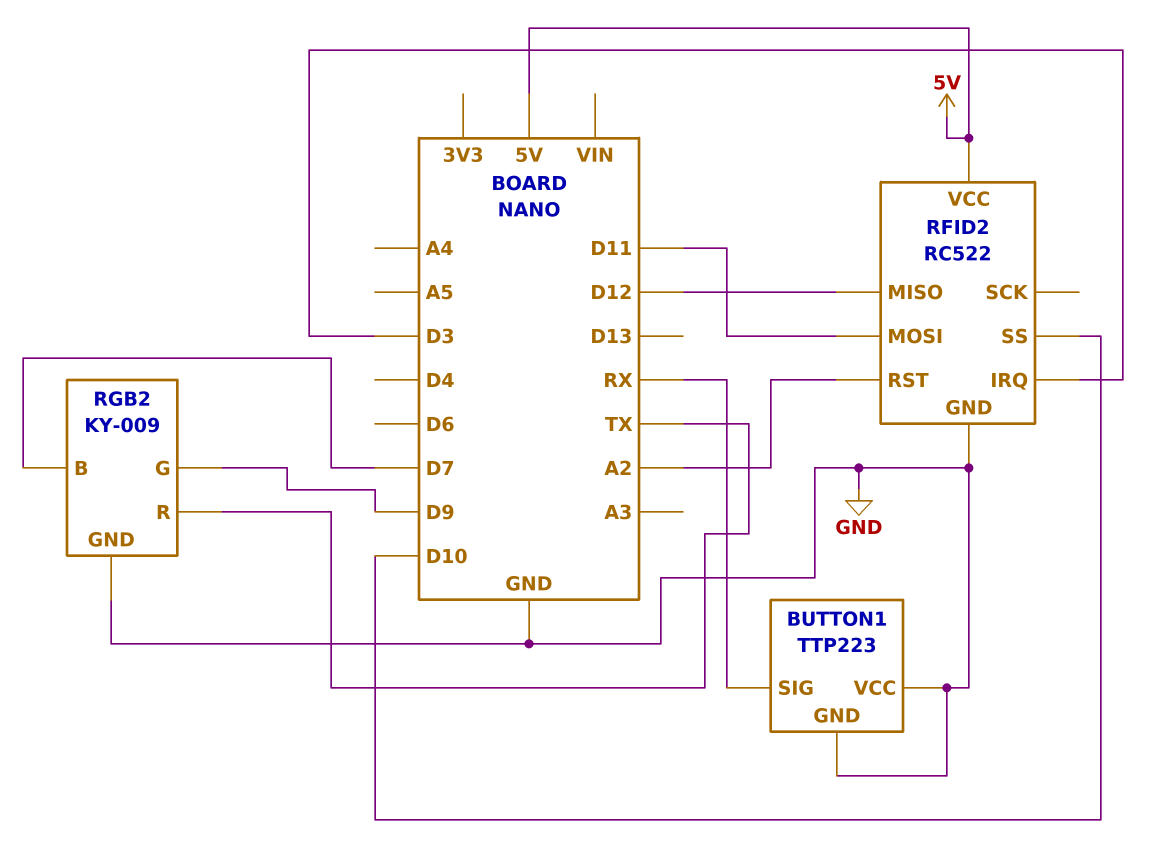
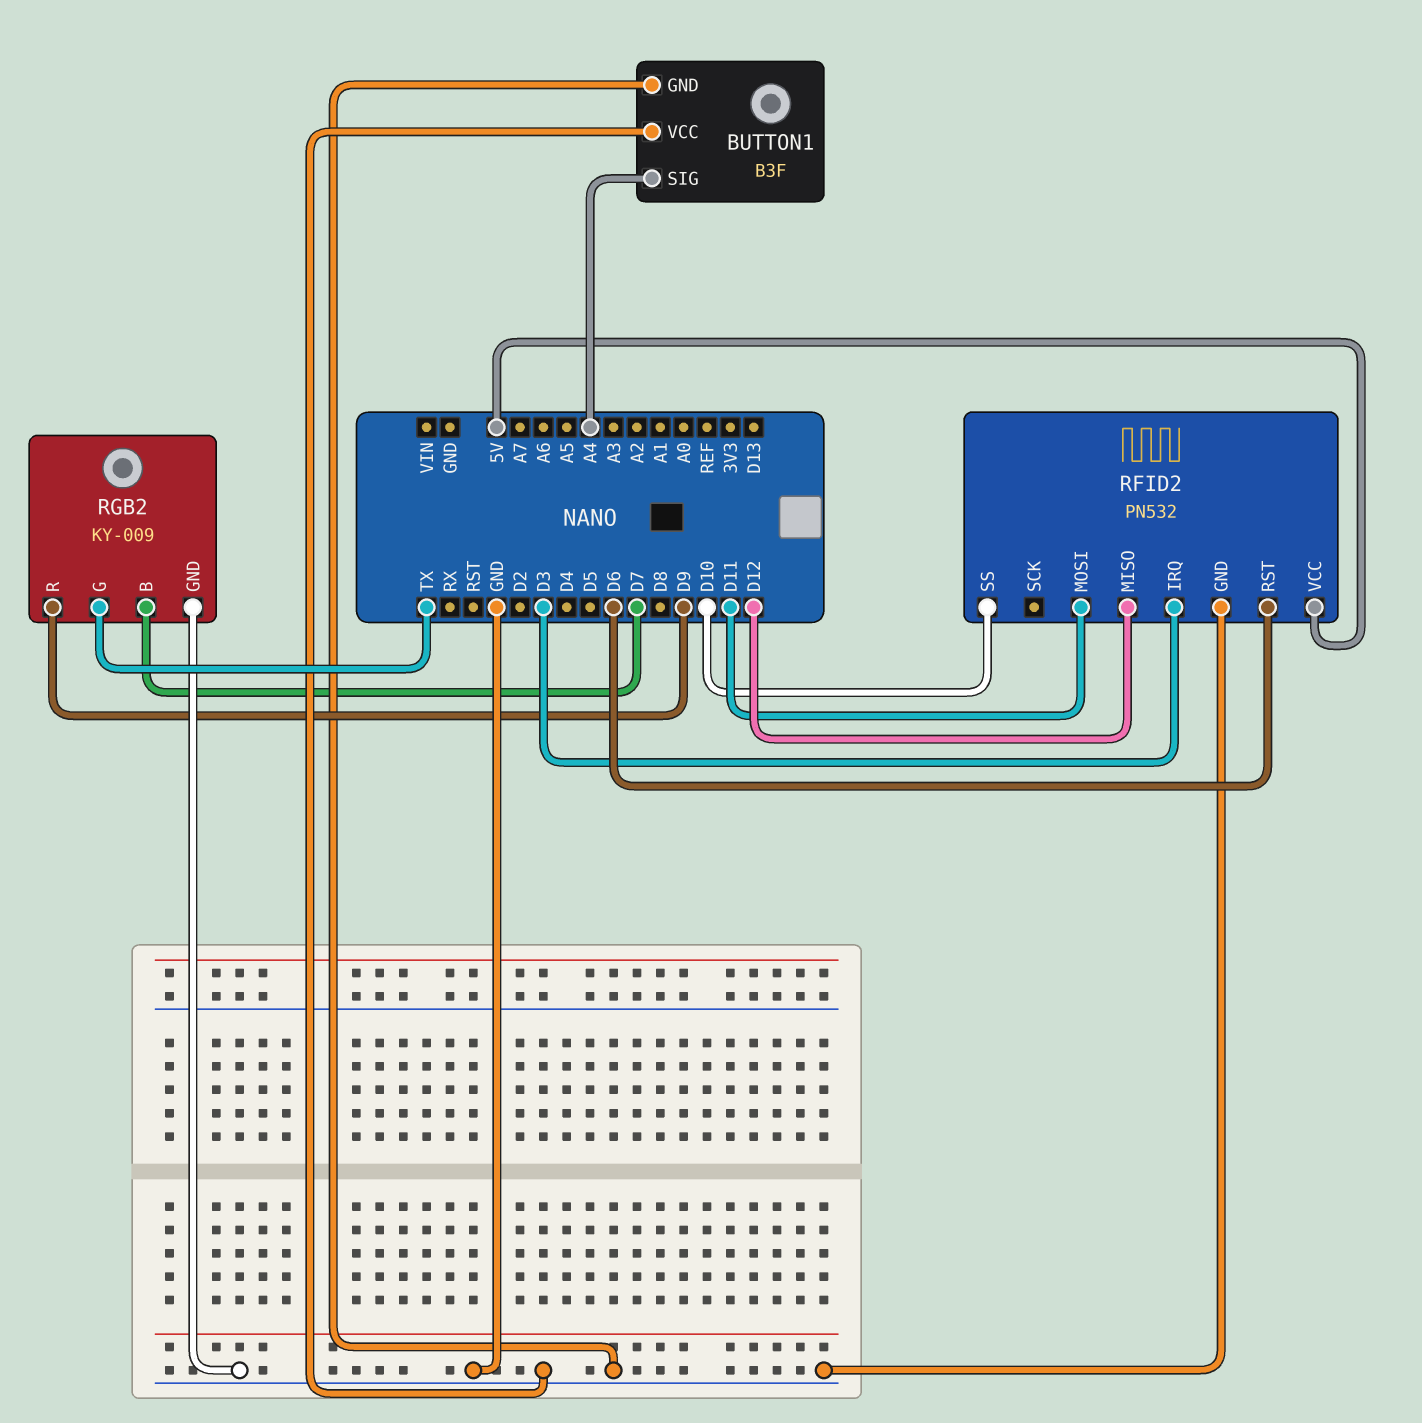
BUTTON1: TTP223 -> B3F
BUTTON1 pin SIG: RX -> A4
RFID2: RC522 -> PN532
RFID2 pin RST: A2 -> D6
RGB2 pin G: D9 -> TX
RGB2 pin R: TX -> D9

